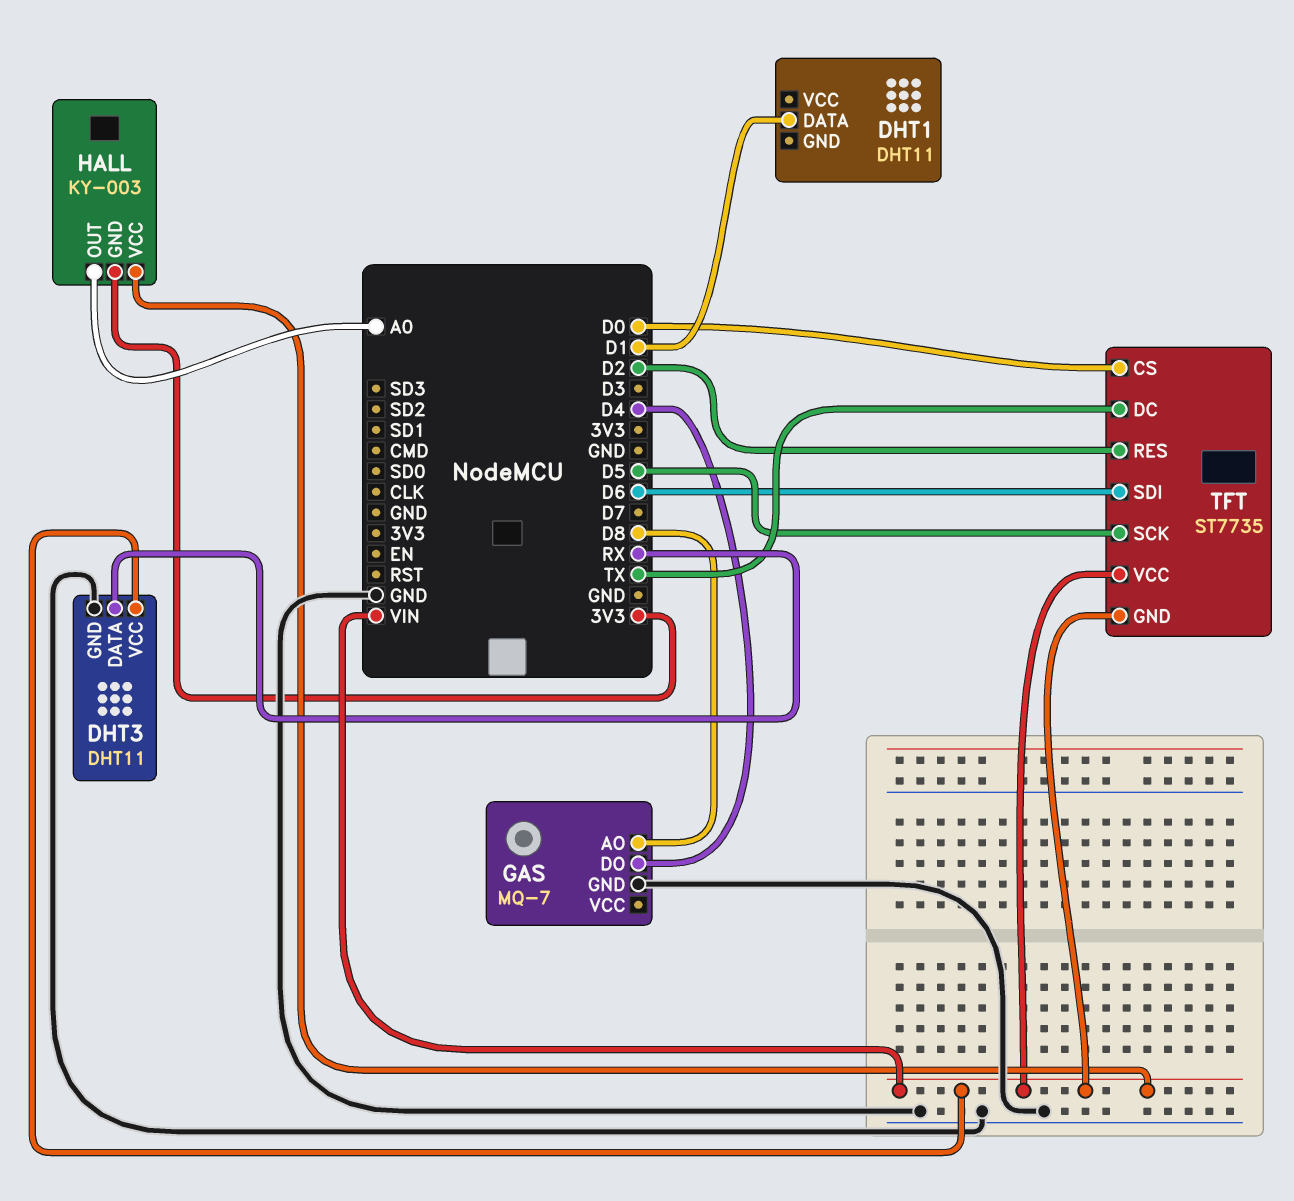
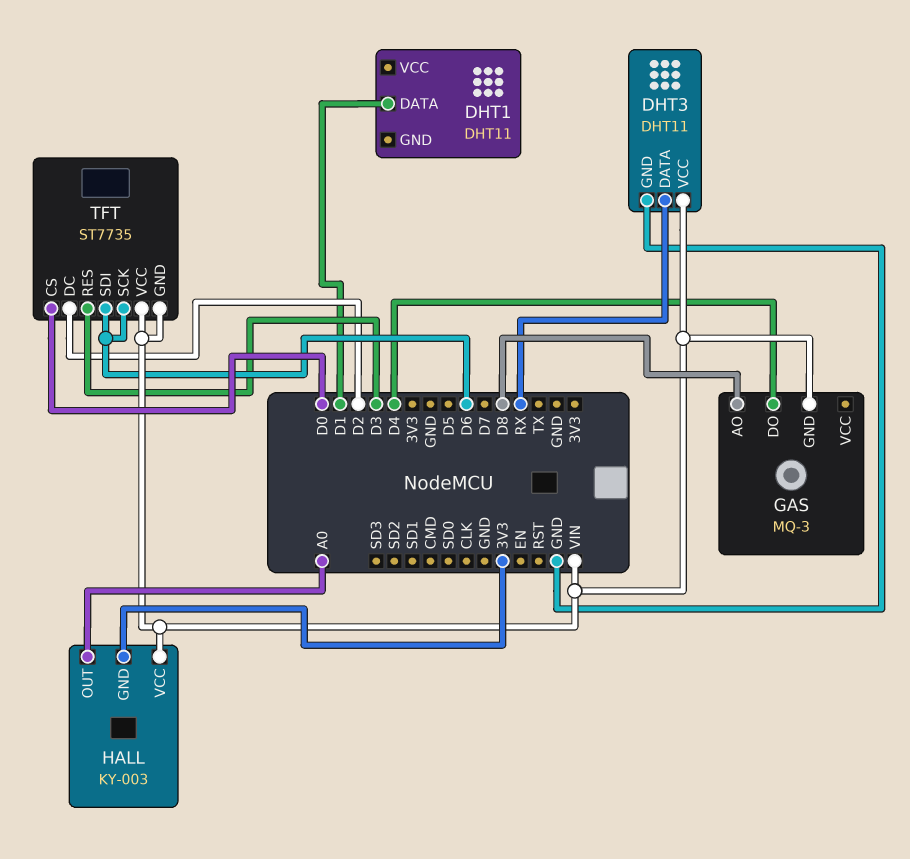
GAS: MQ-7 -> MQ-3
GAS pin GND: GND -> VIN
TFT pin DC: TX -> D2
TFT pin RES: D2 -> D3
TFT pin SCK: D5 -> D6

